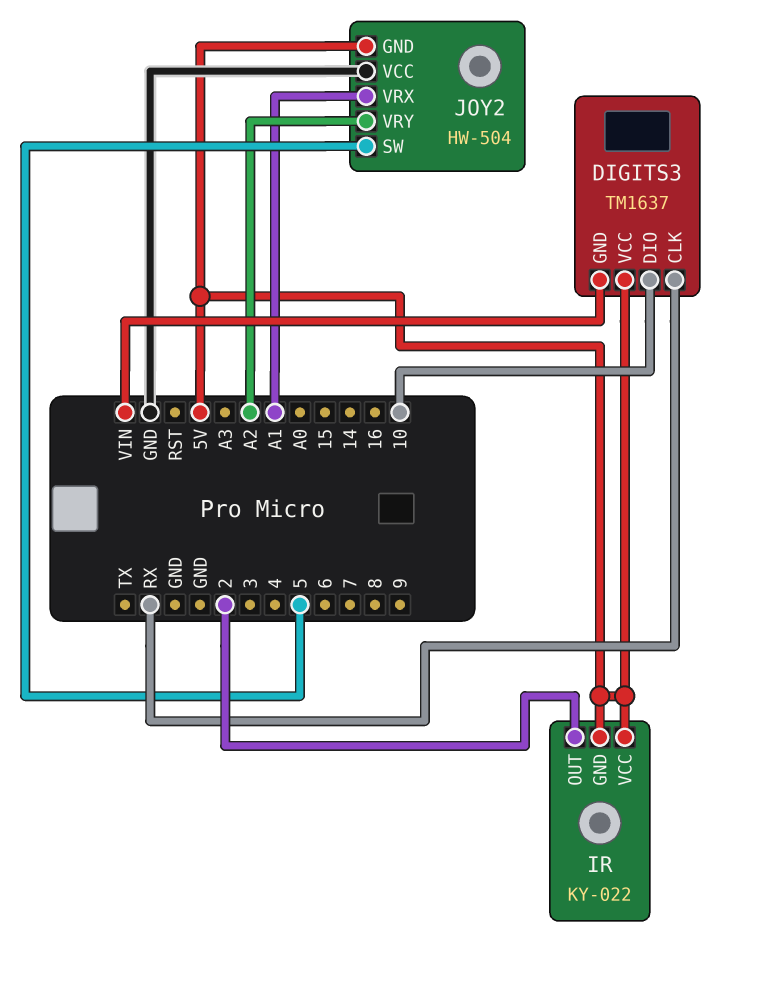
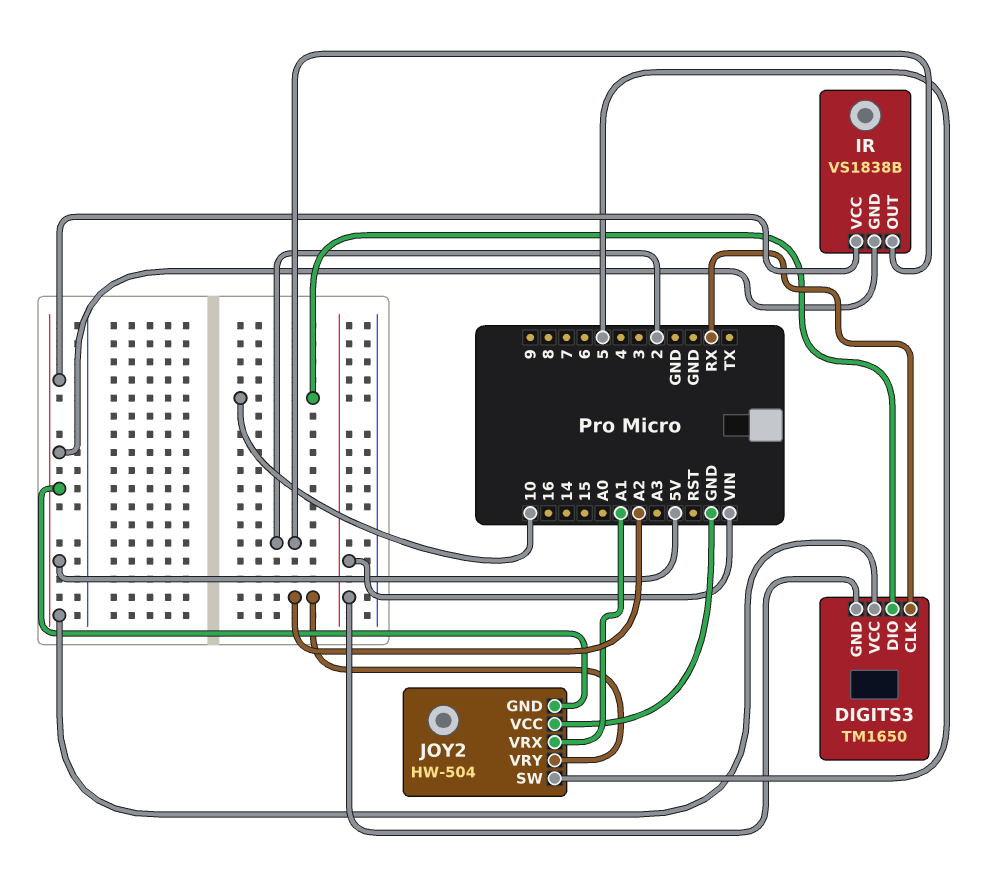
DIGITS3: TM1637 -> TM1650
IR: KY-022 -> VS1838B

